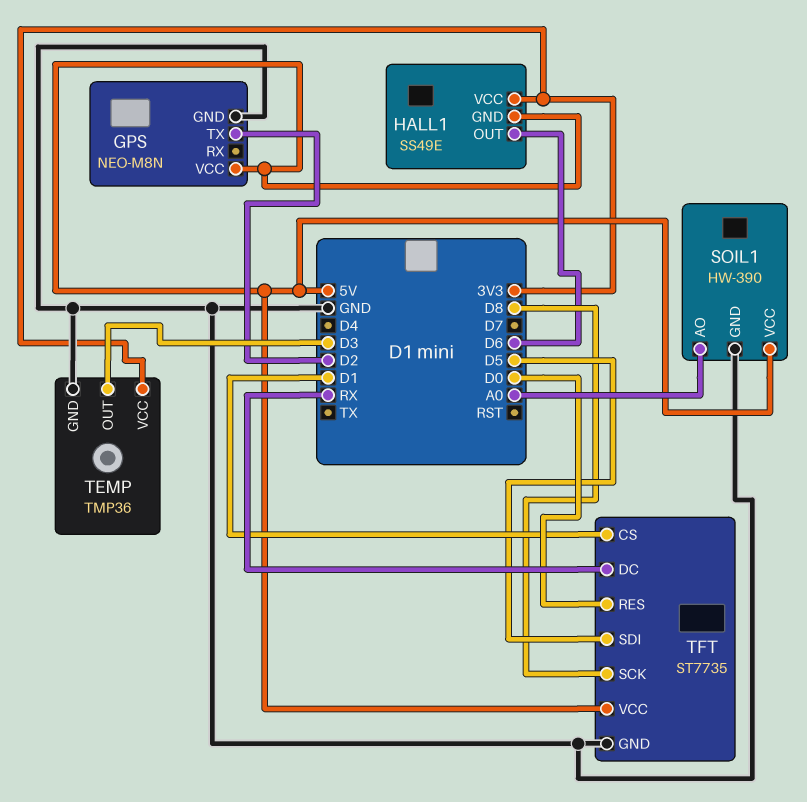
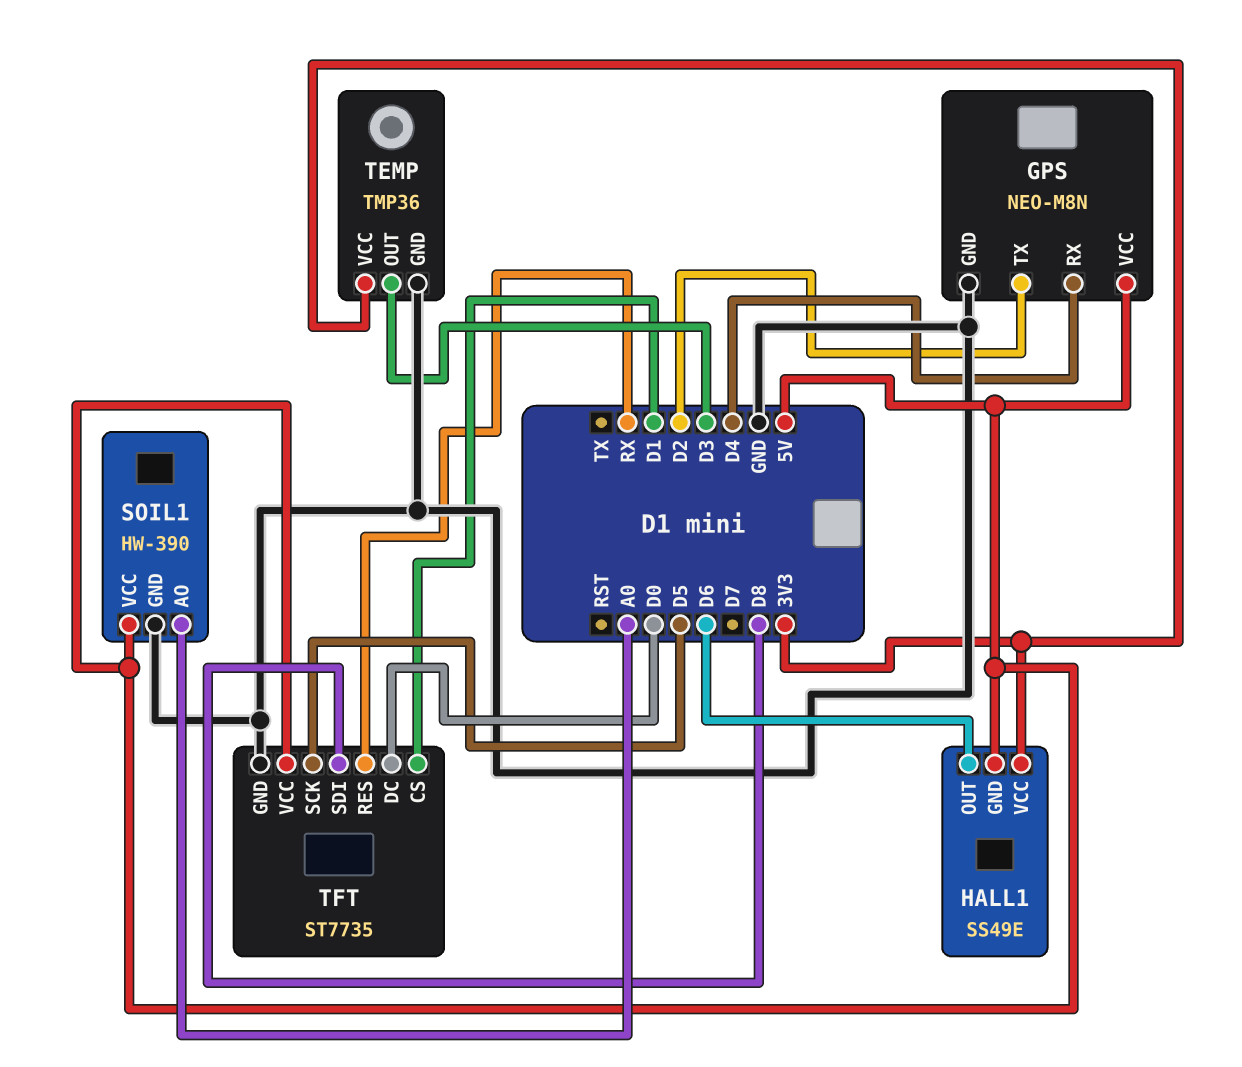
GPS pin RX: none -> D4
TFT pin DC: RX -> D0
TFT pin RES: D0 -> RX
TFT pin SCK: D8 -> D5
TFT pin SDI: D5 -> D8

